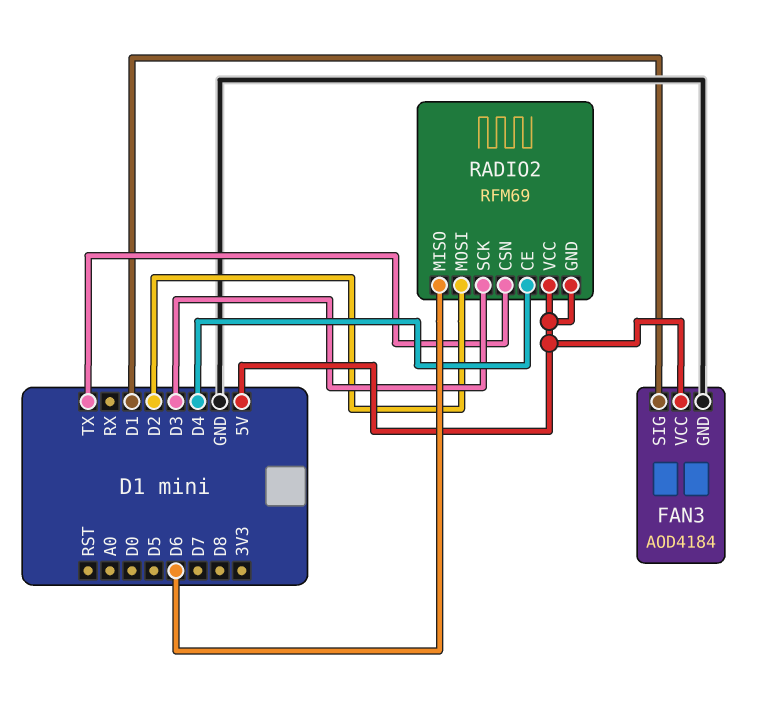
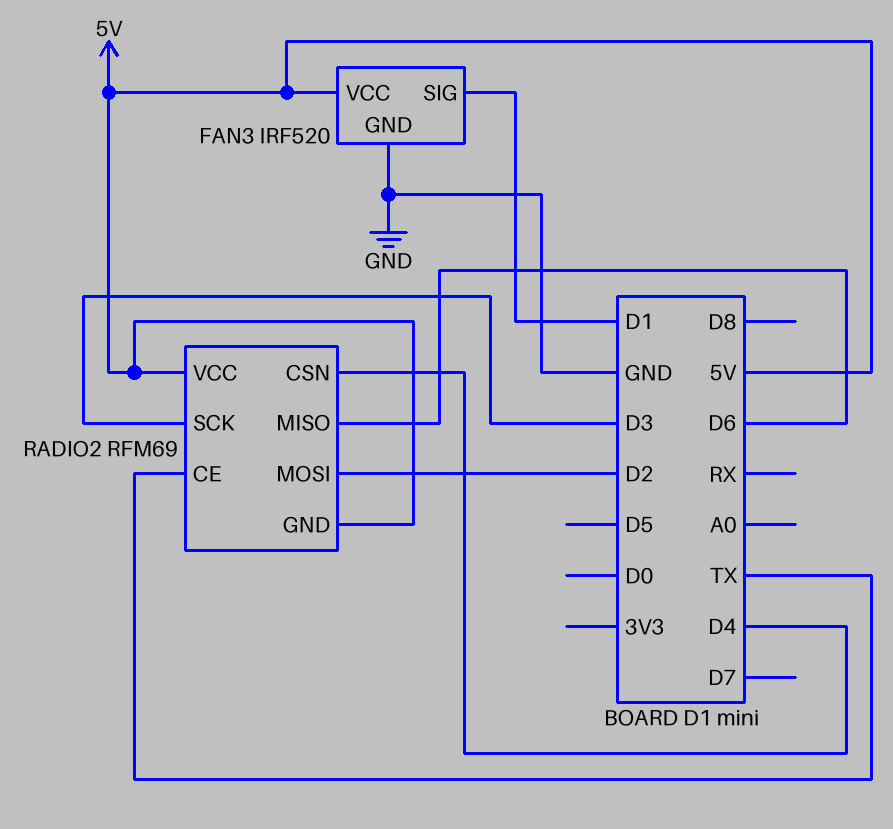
FAN3: AOD4184 -> IRF520
RADIO2 pin CE: D4 -> TX
RADIO2 pin CSN: TX -> D4

